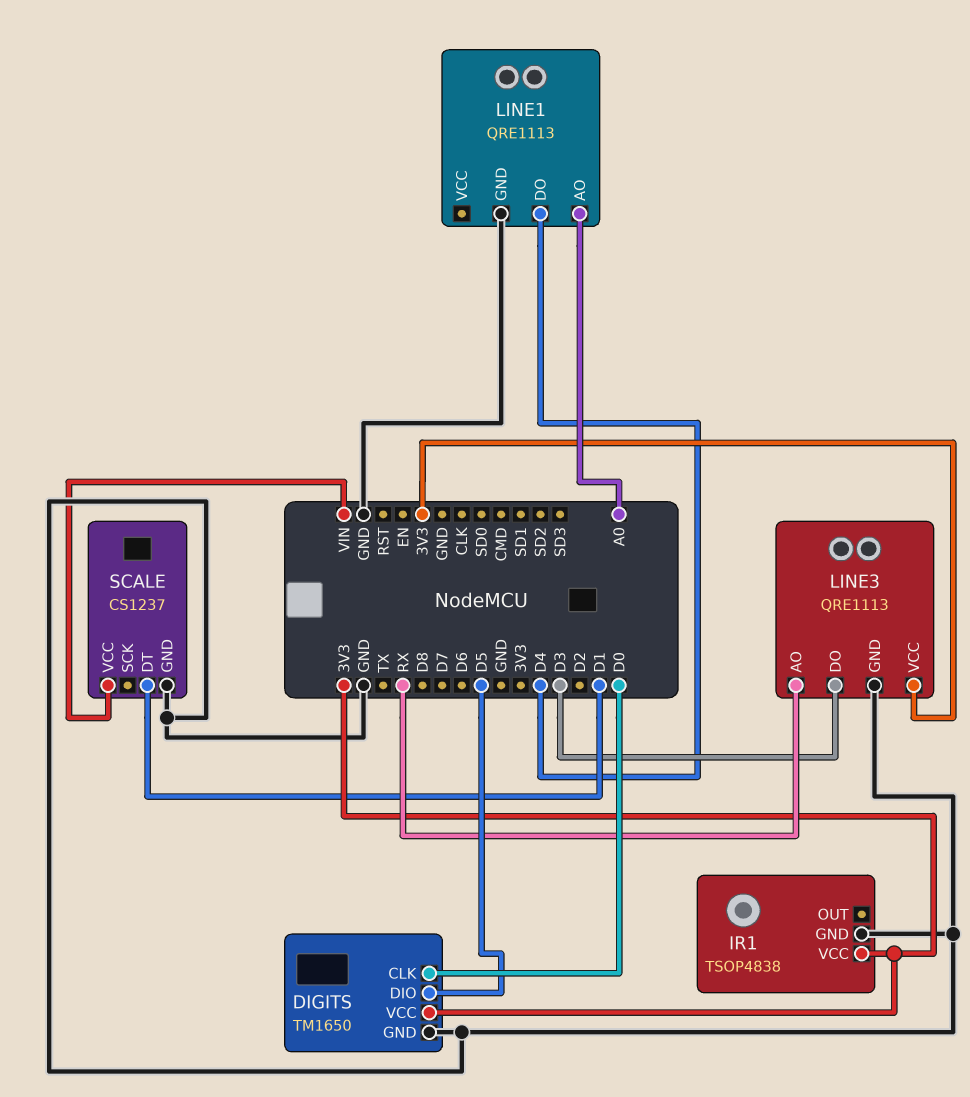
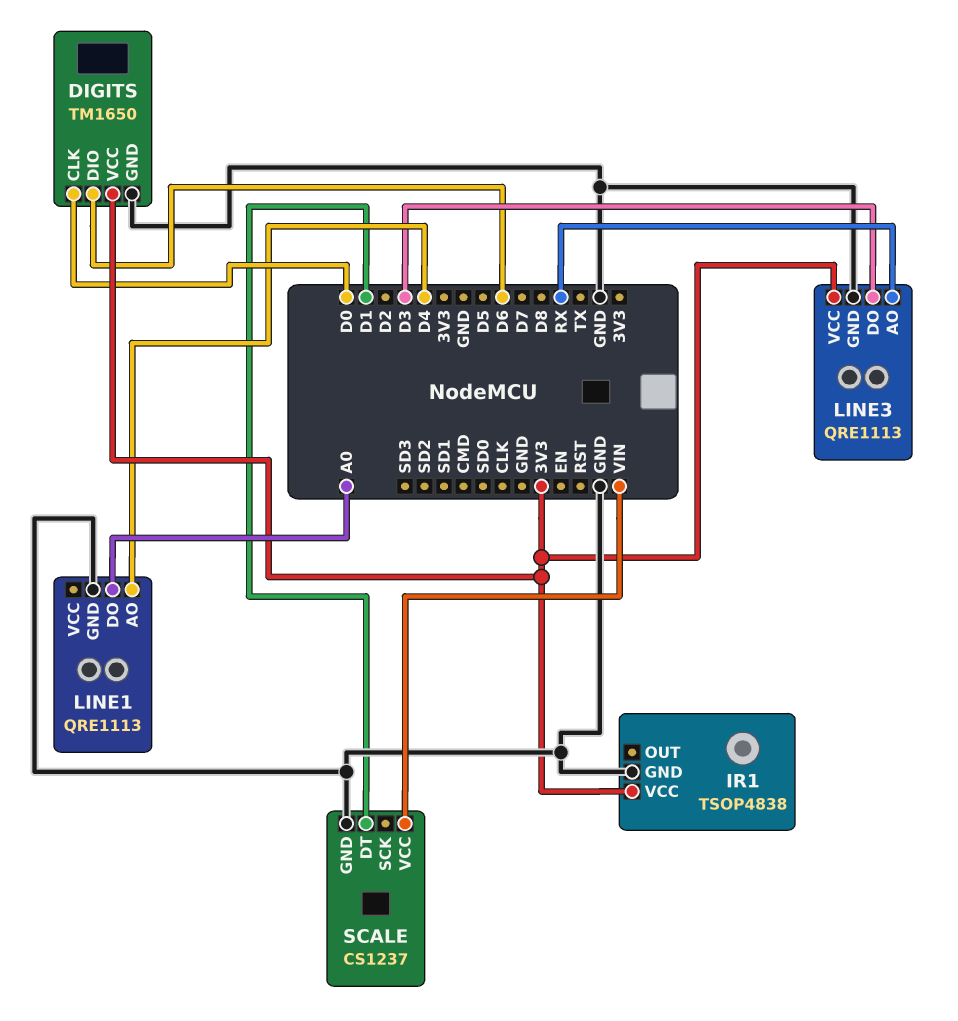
DIGITS pin DIO: D5 -> D6
LINE1 pin AO: A0 -> D4
LINE1 pin DO: D4 -> A0

